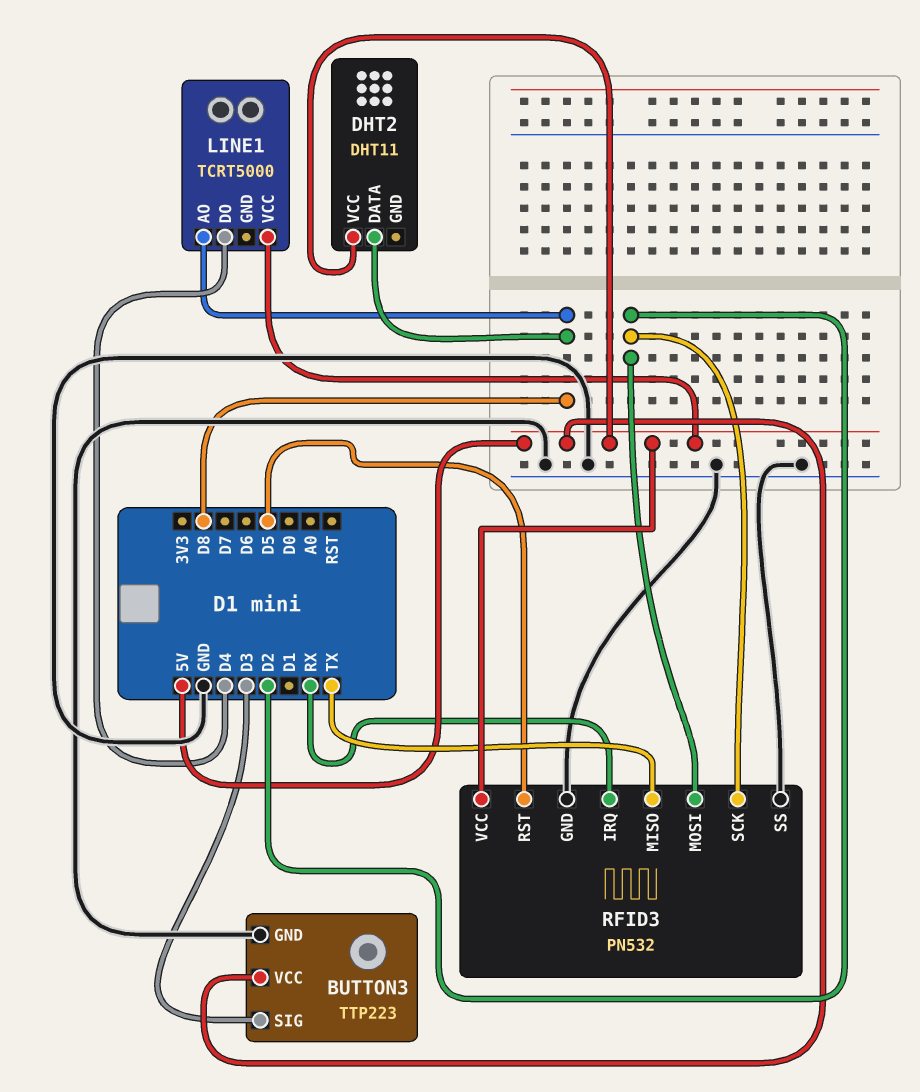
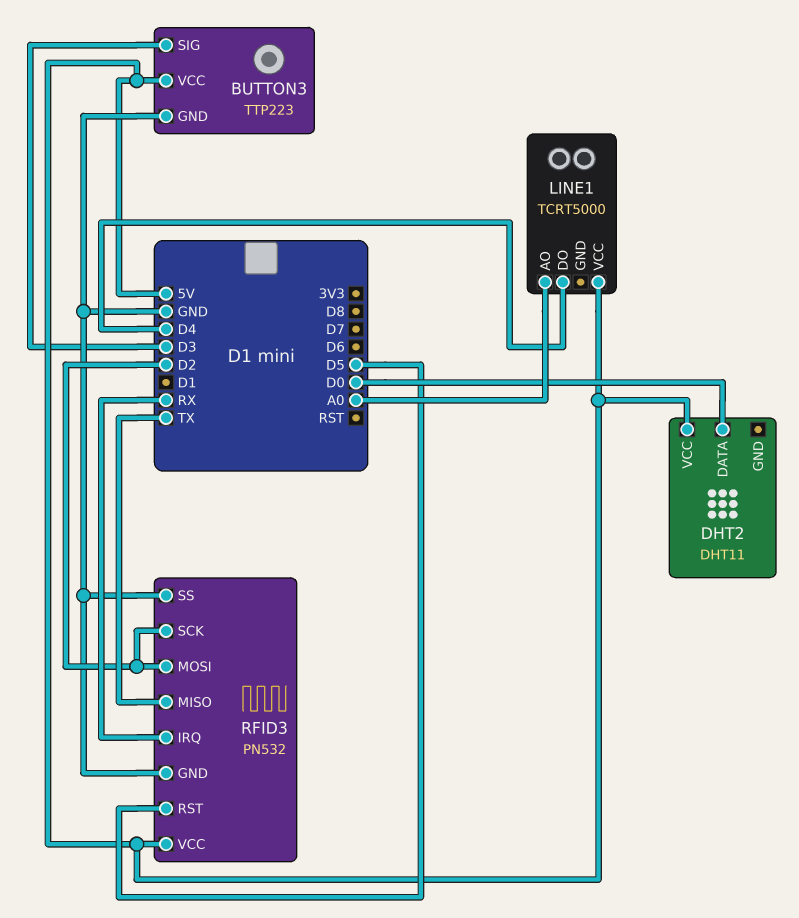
DHT2 pin DATA: D8 -> D0
LINE1 pin AO: D8 -> A0

